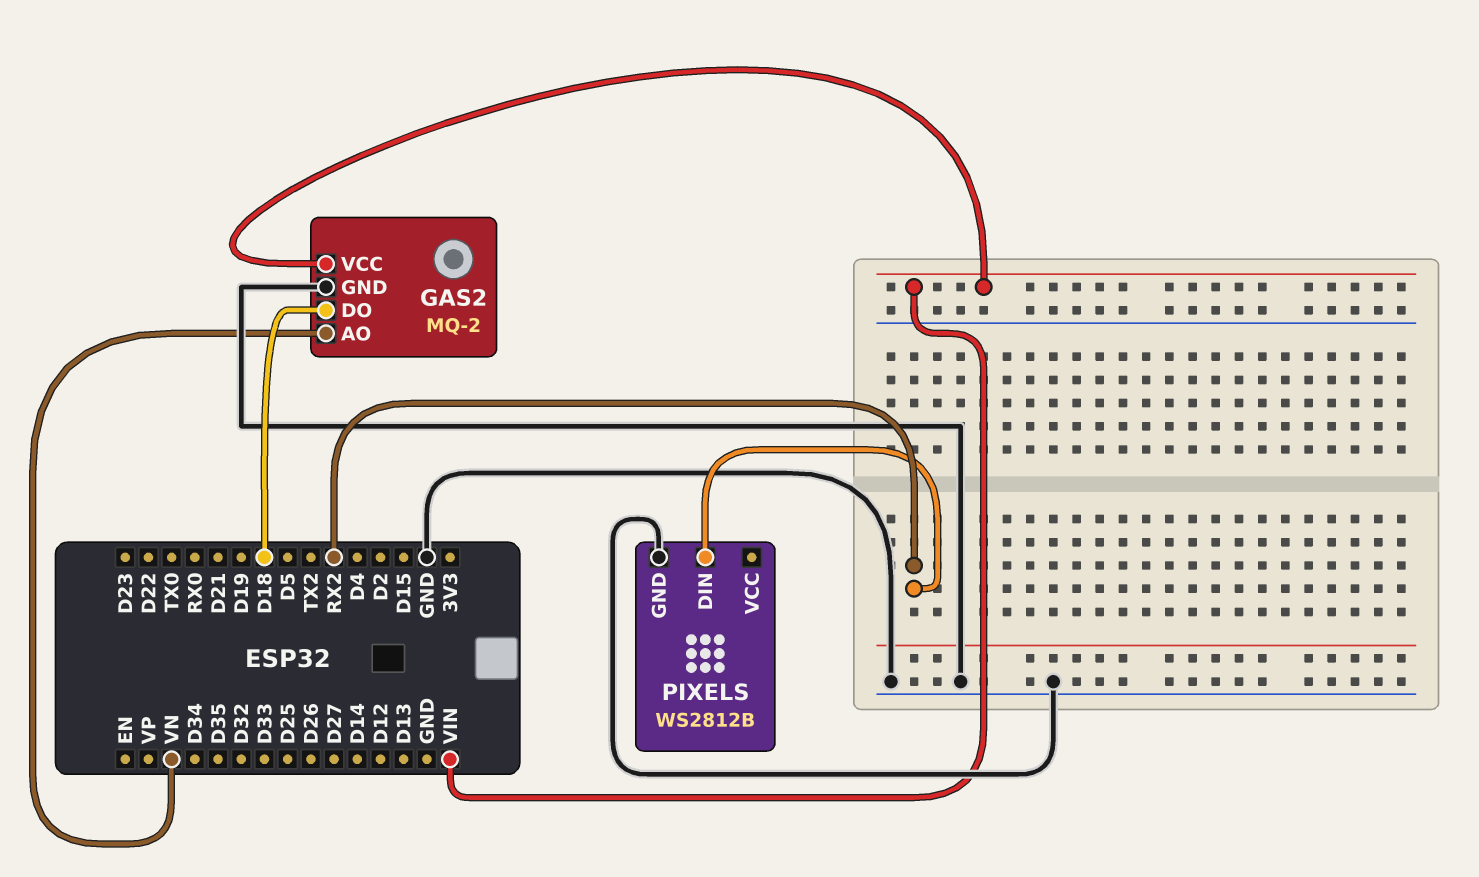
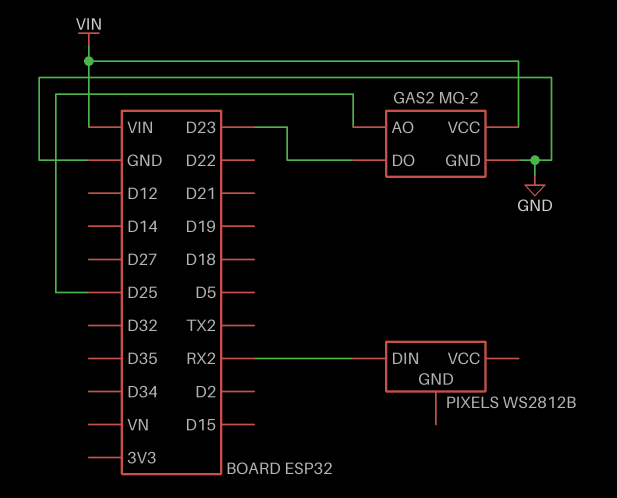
GAS2 pin AO: VN -> D25
GAS2 pin DO: D18 -> D23
PIXELS pin GND: GND -> none

